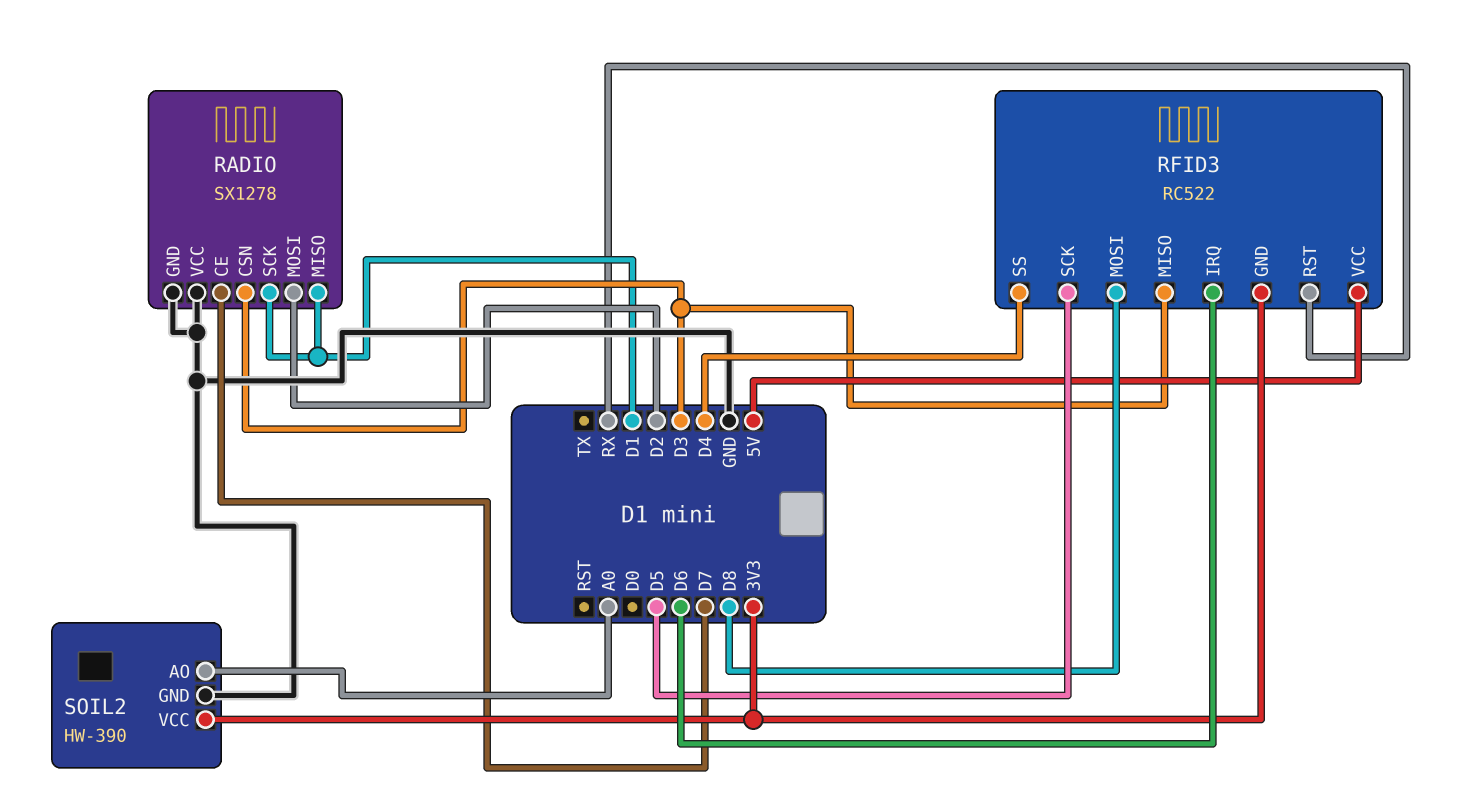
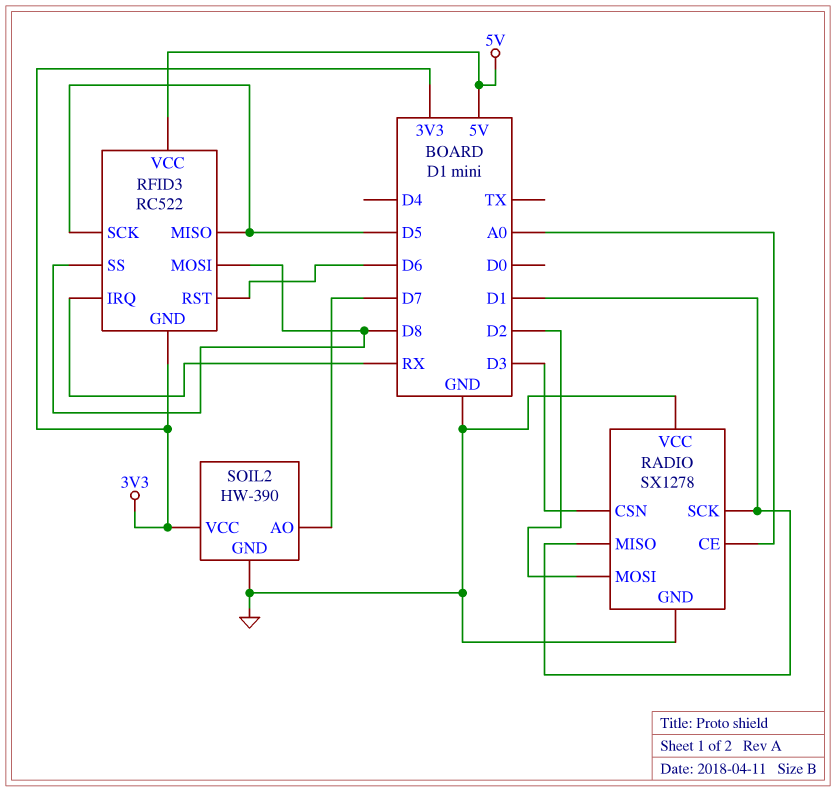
RADIO pin CE: D7 -> A0
RFID3 pin IRQ: D6 -> RX
RFID3 pin MISO: D3 -> D5
RFID3 pin RST: RX -> D6
RFID3 pin SS: D4 -> D8
SOIL2 pin AO: A0 -> D7

